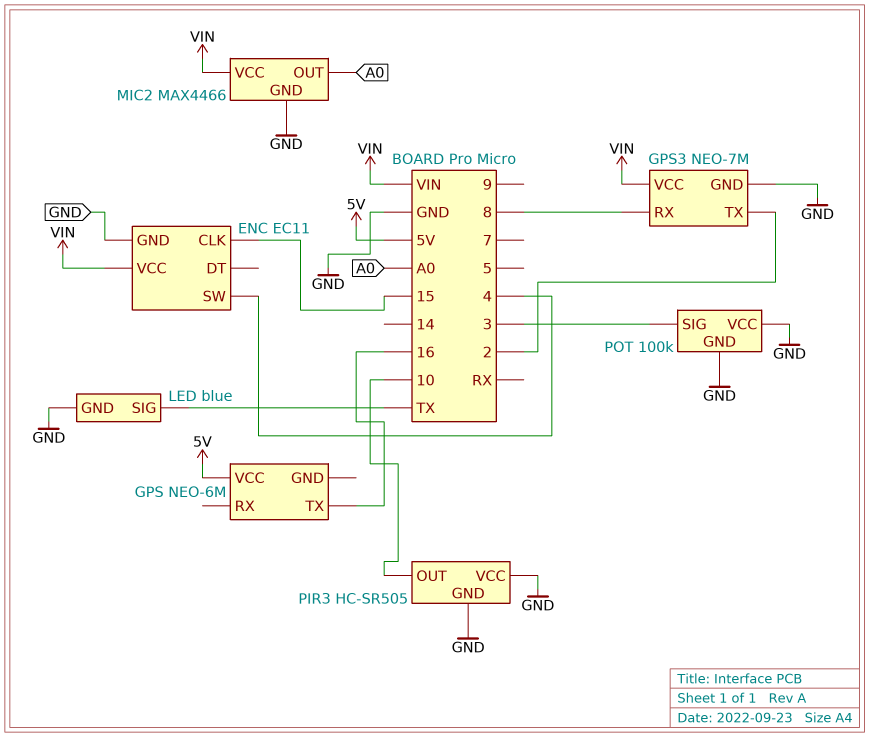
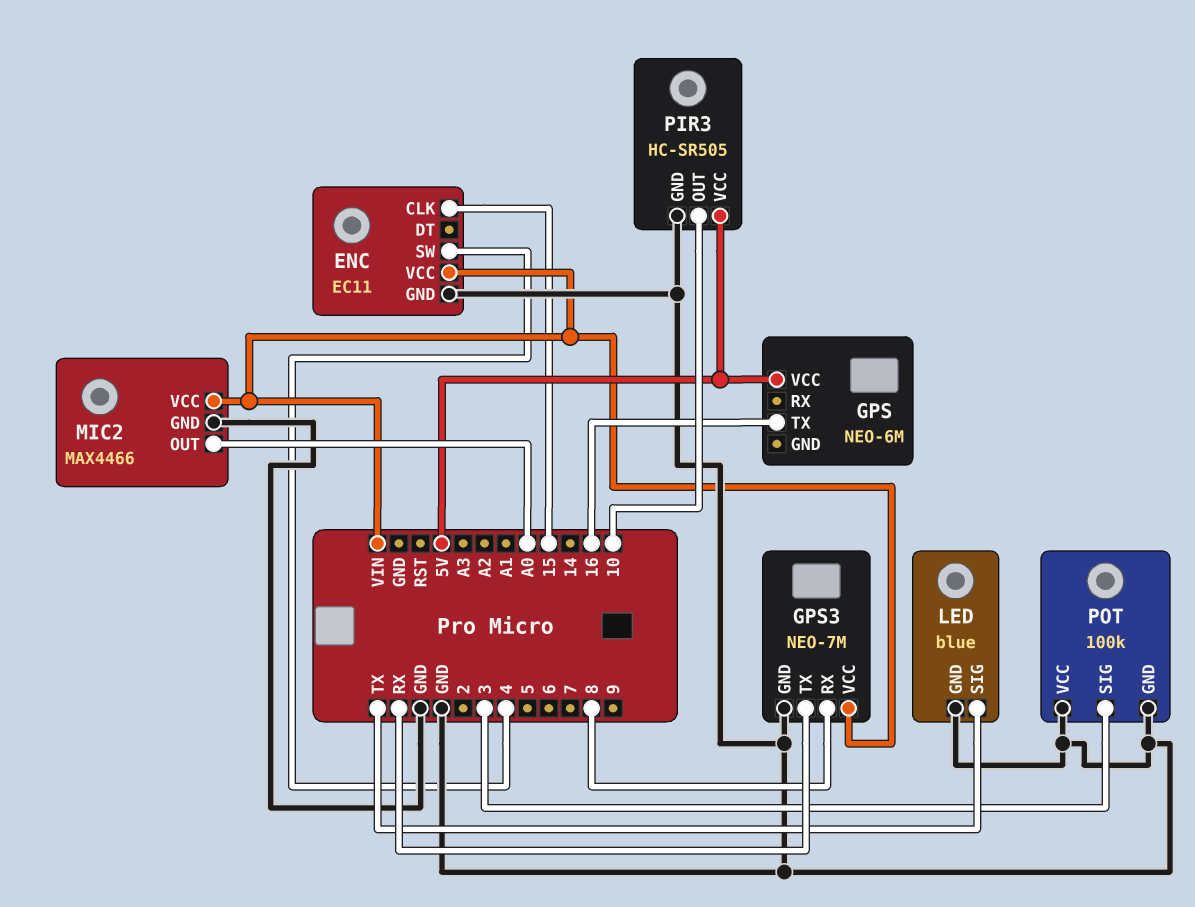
GPS3 pin TX: 2 -> RX
PIR3 pin VCC: GND -> 5V

